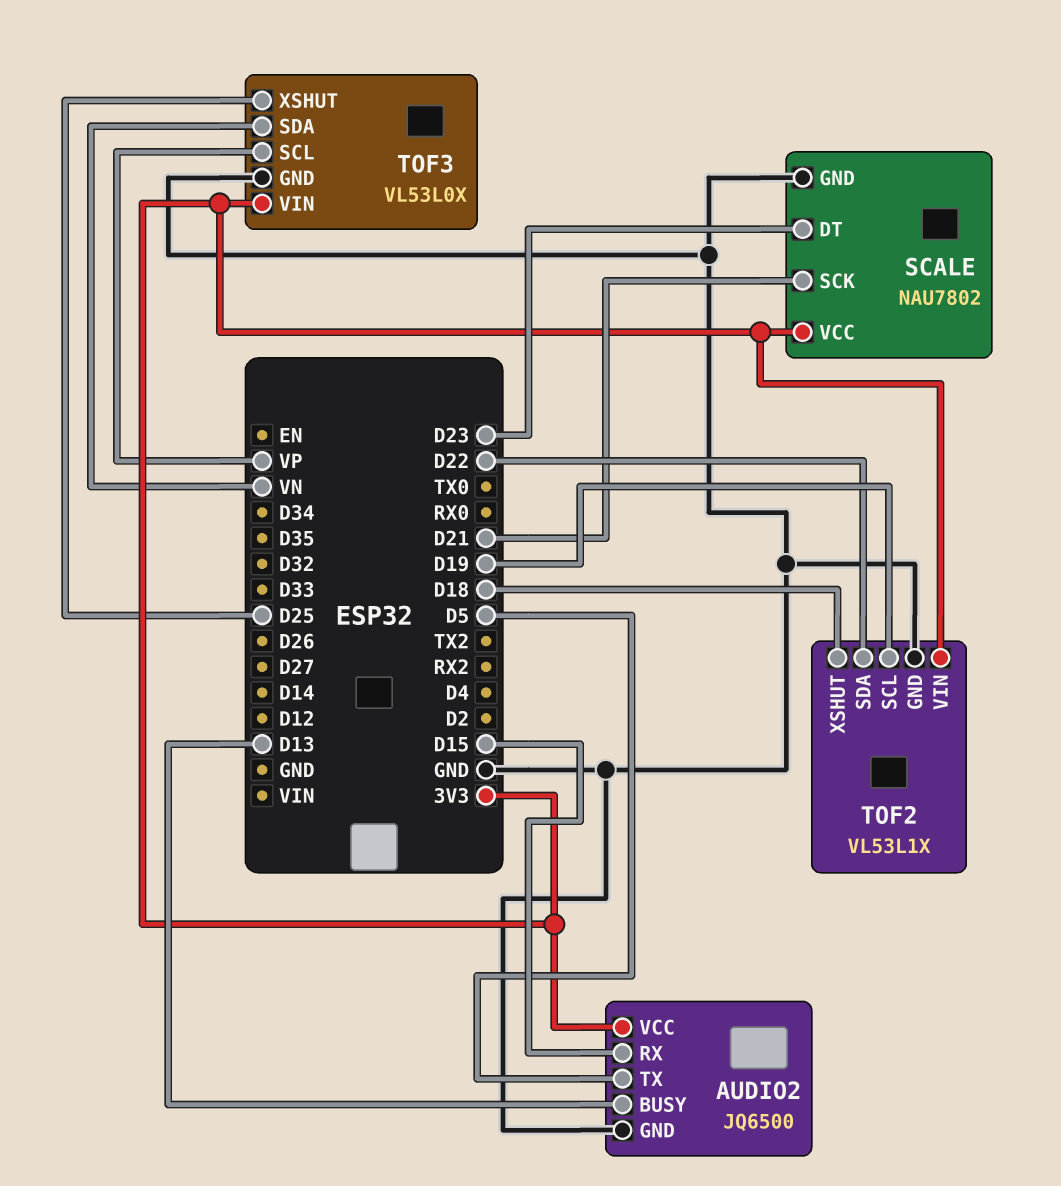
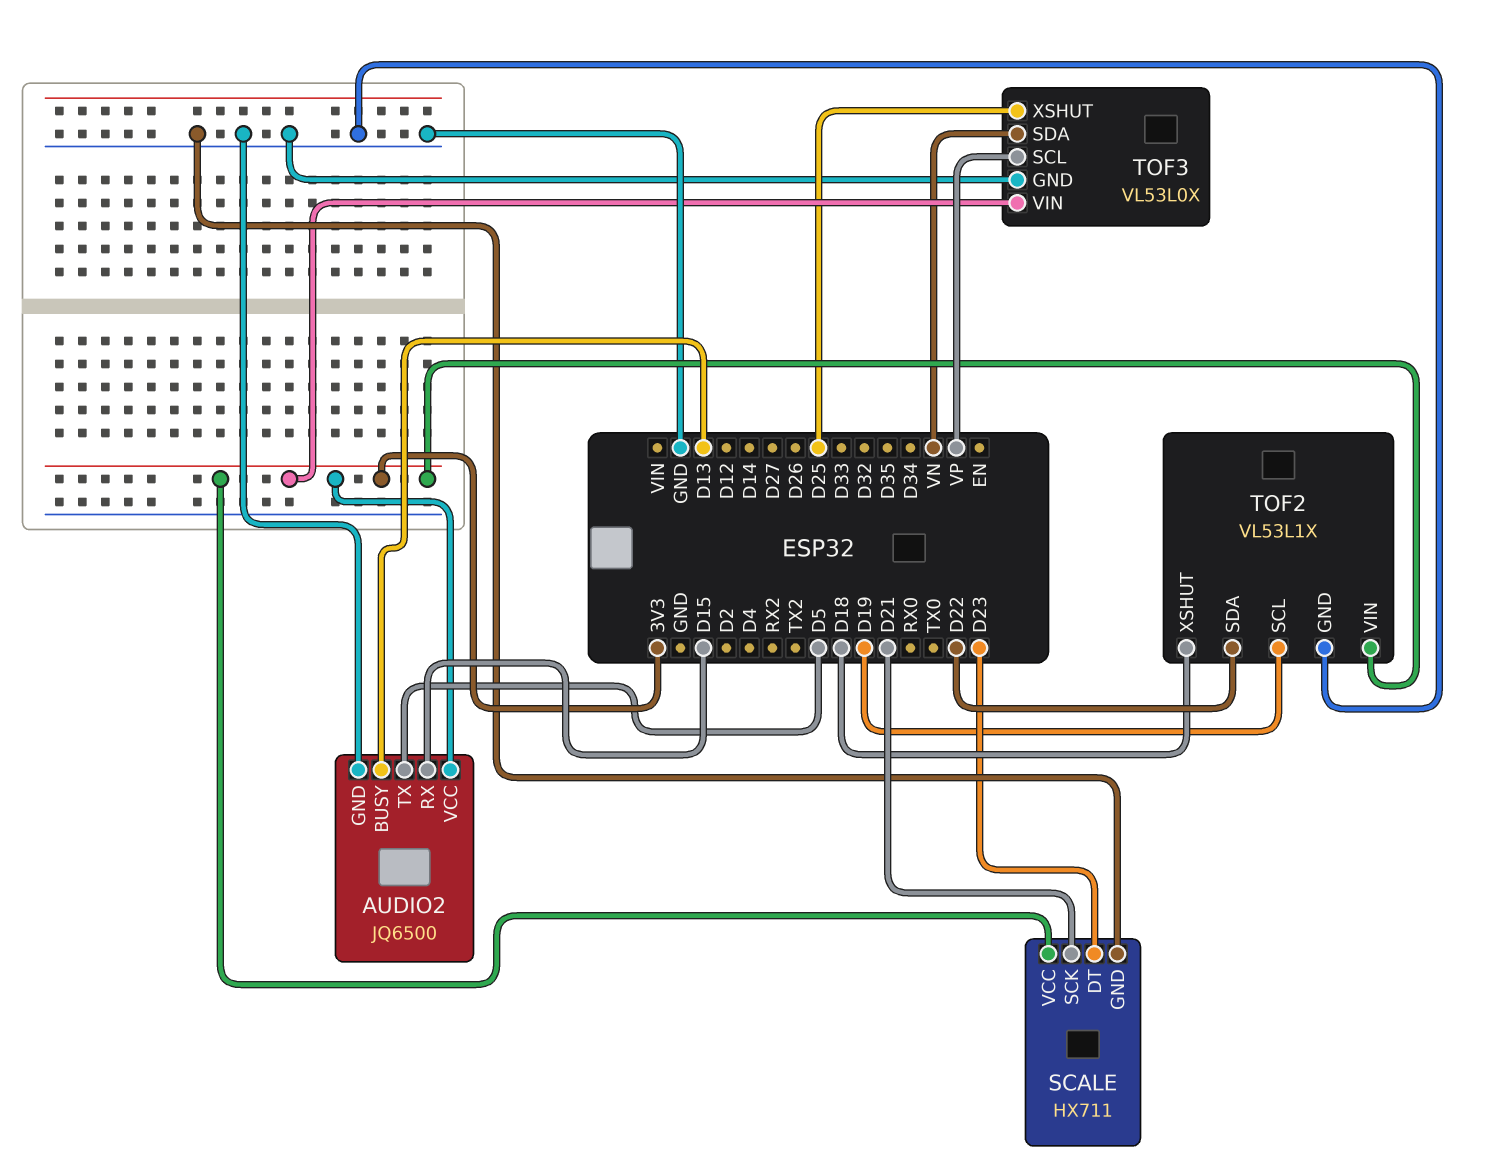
SCALE: NAU7802 -> HX711

